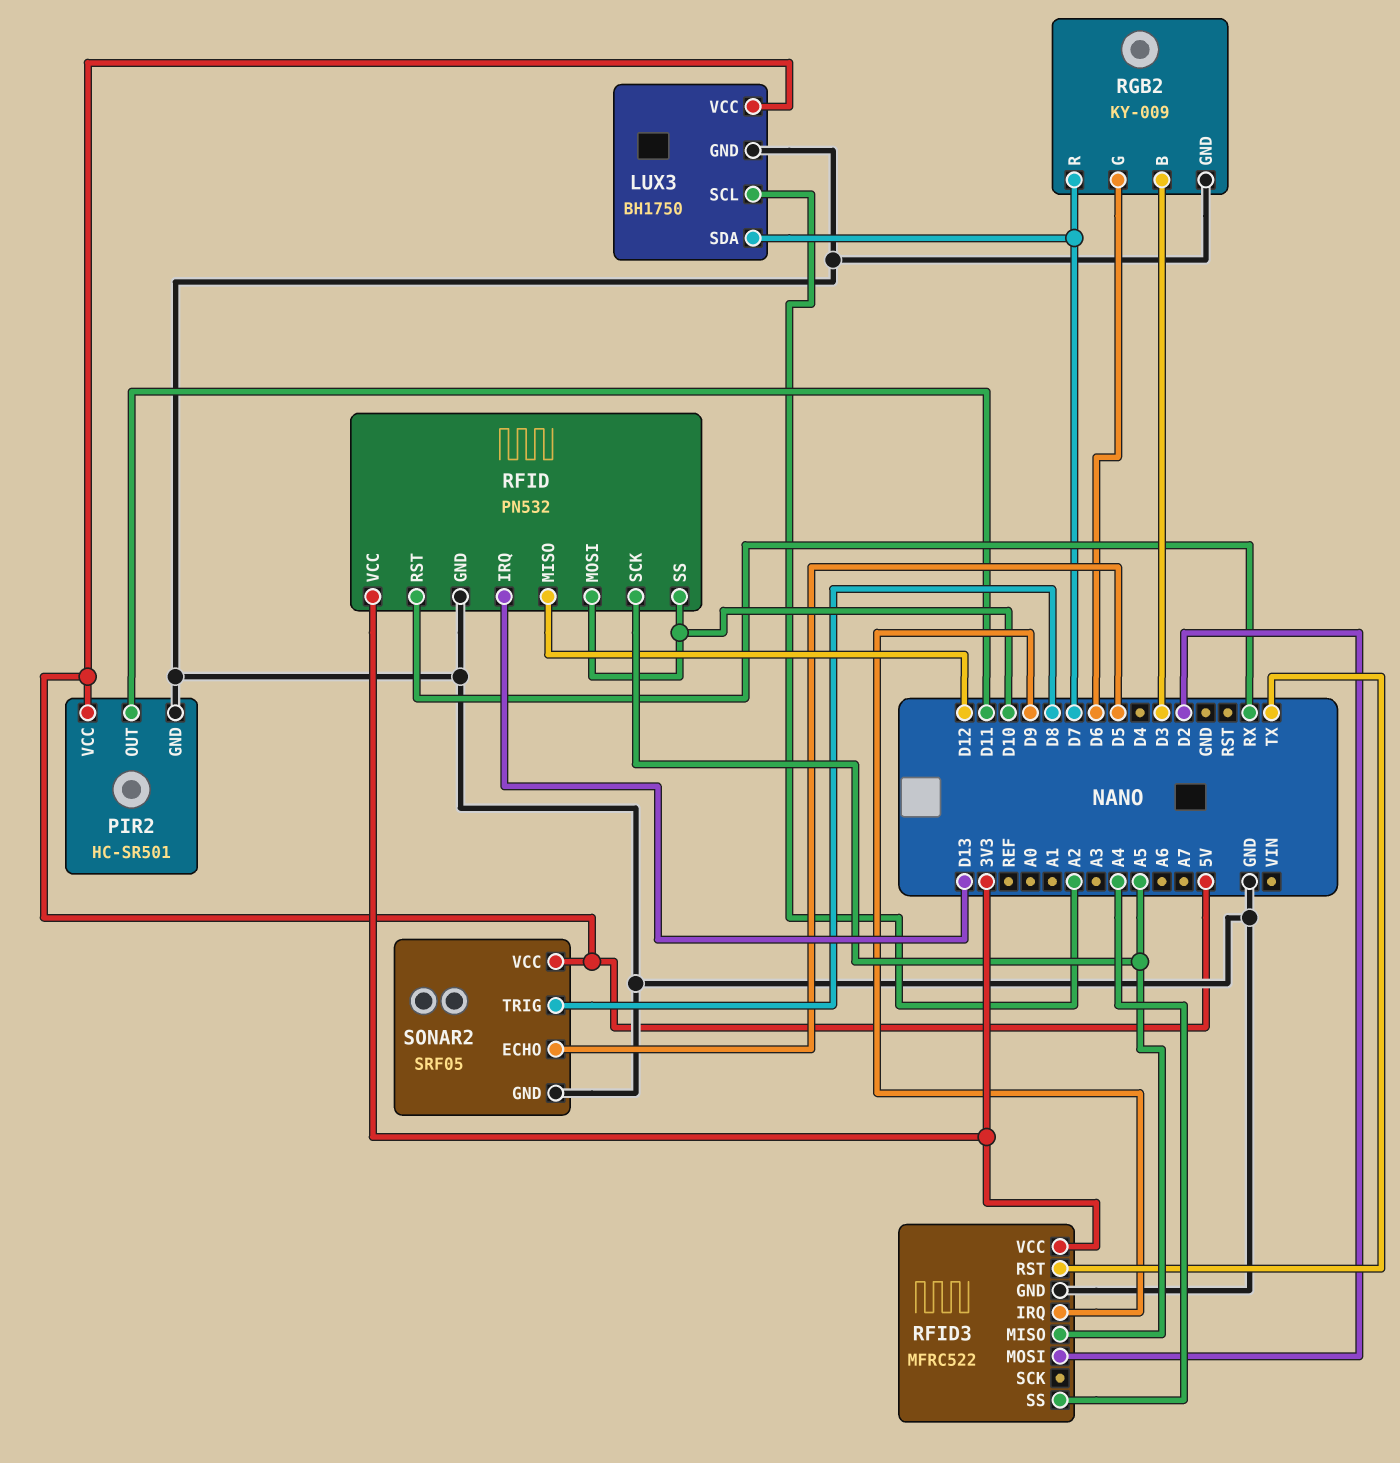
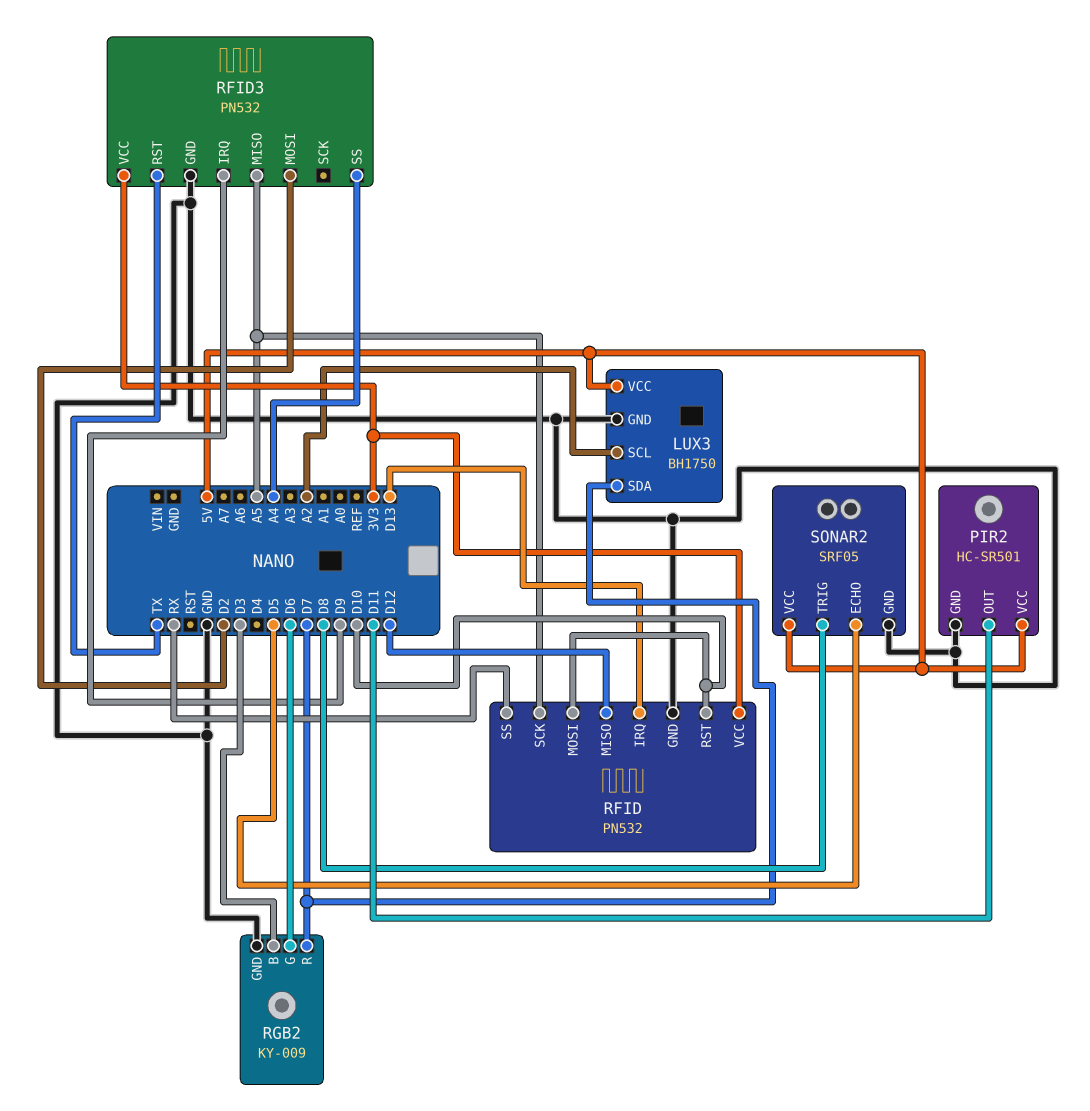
RFID pin RST: RX -> D10
RFID pin SS: D10 -> RX
RFID3: MFRC522 -> PN532

